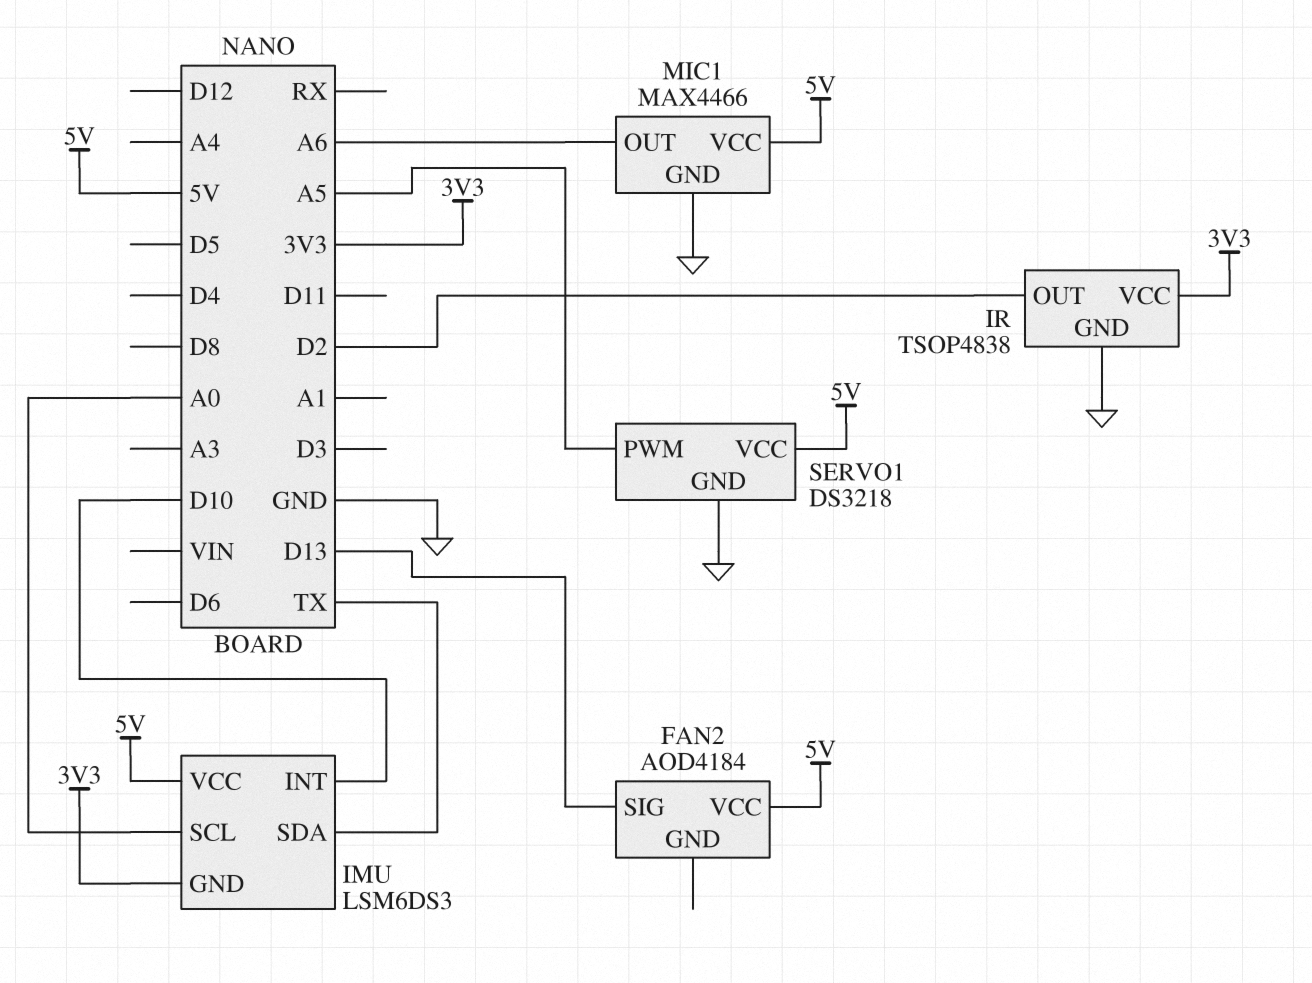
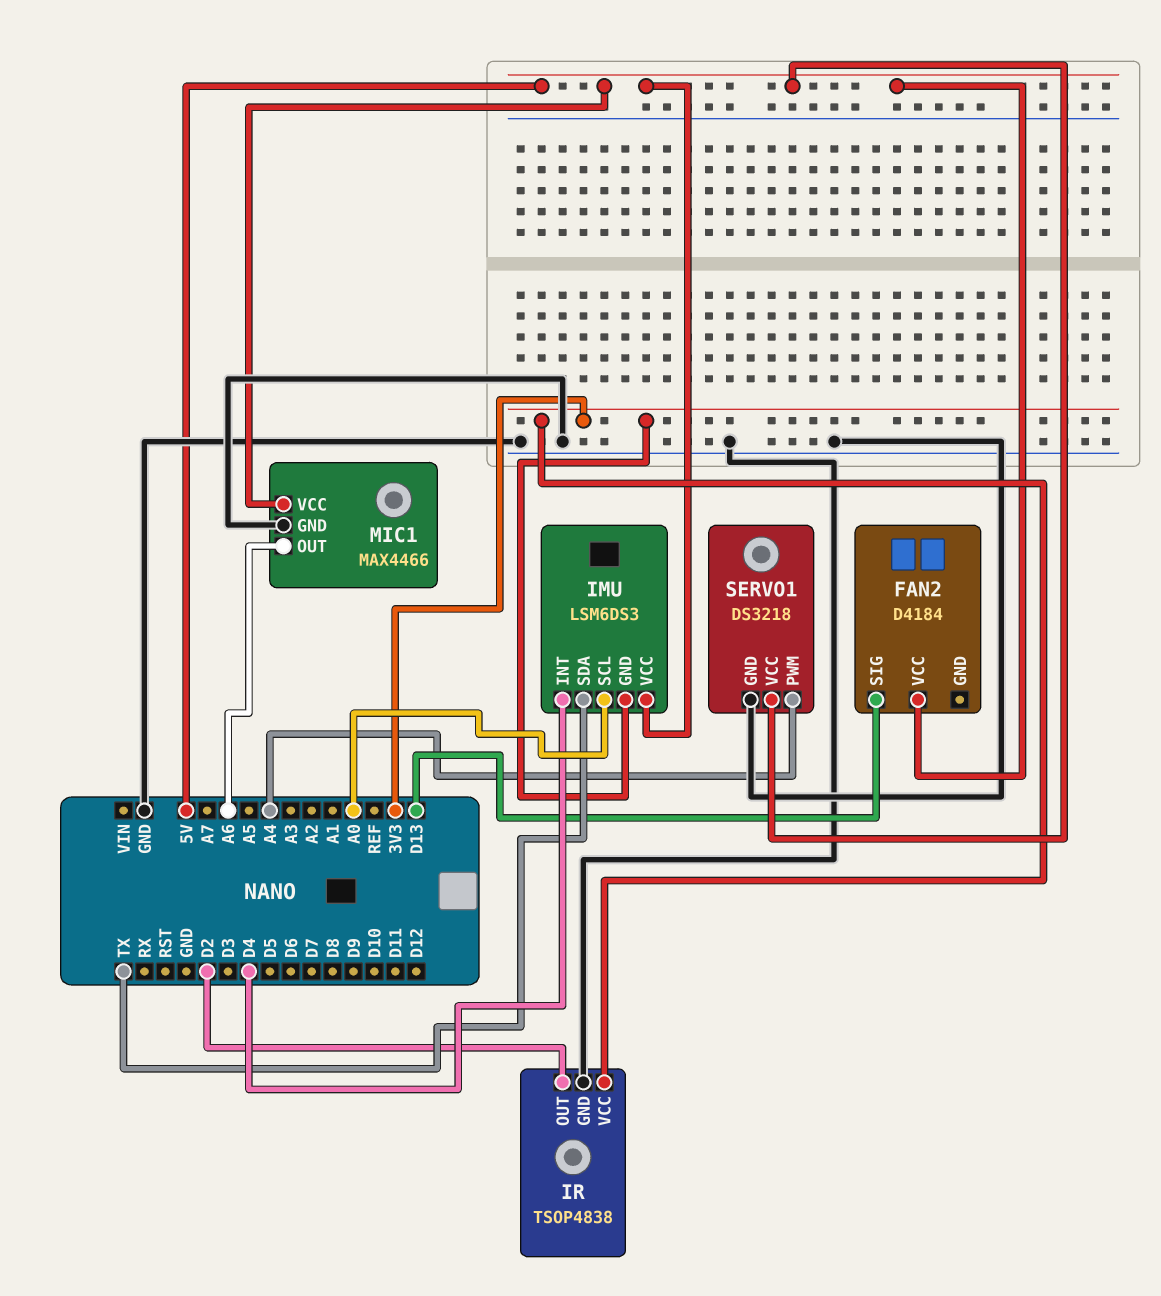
FAN2: AOD4184 -> D4184
IMU pin INT: D10 -> D4
SERVO1 pin PWM: A5 -> A4

